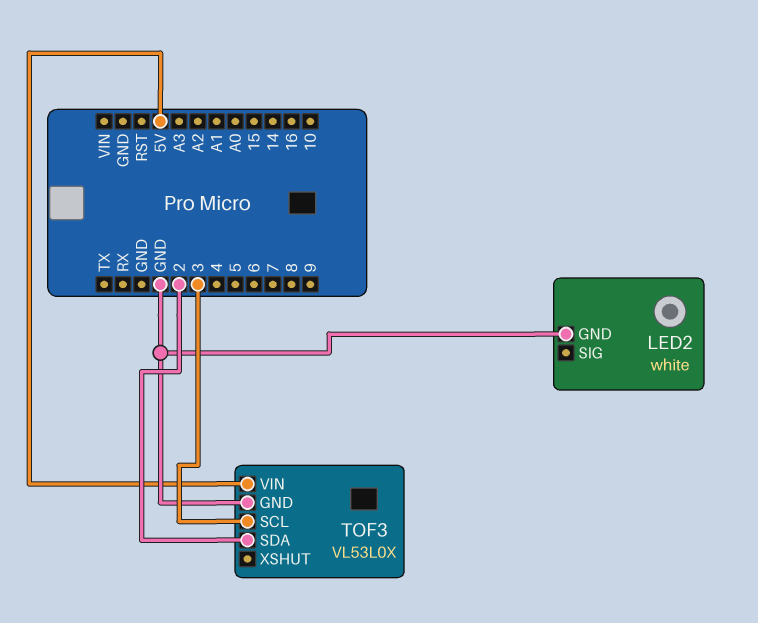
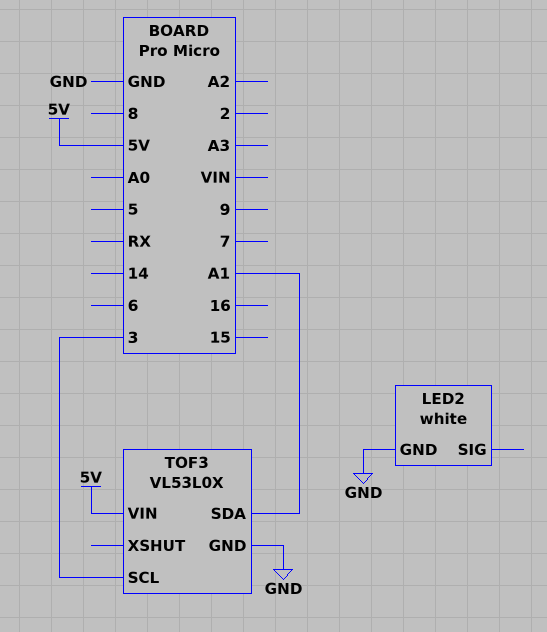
TOF3 pin SDA: 2 -> A1

